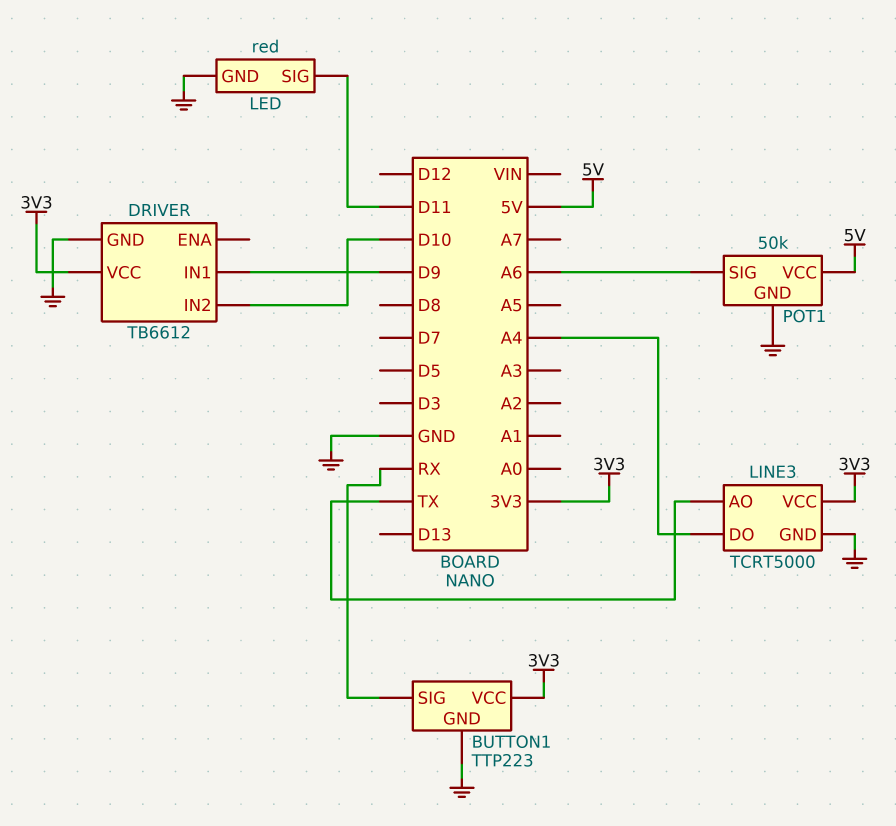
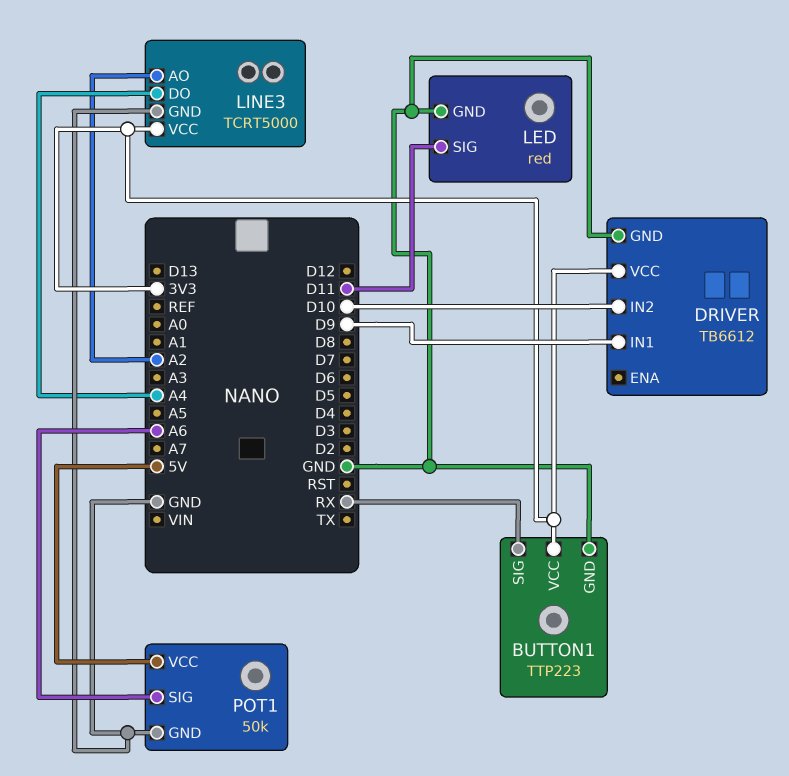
LINE3 pin AO: TX -> A2

